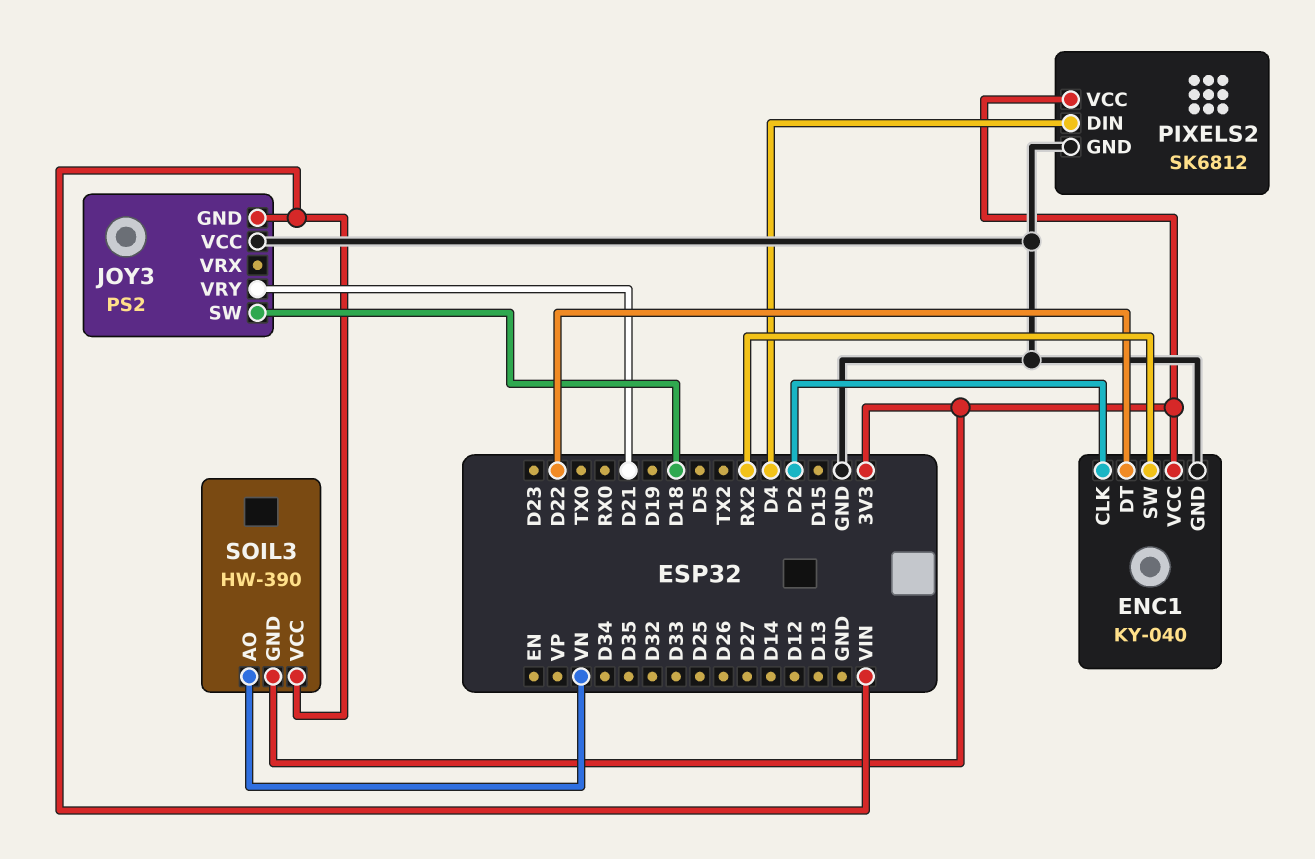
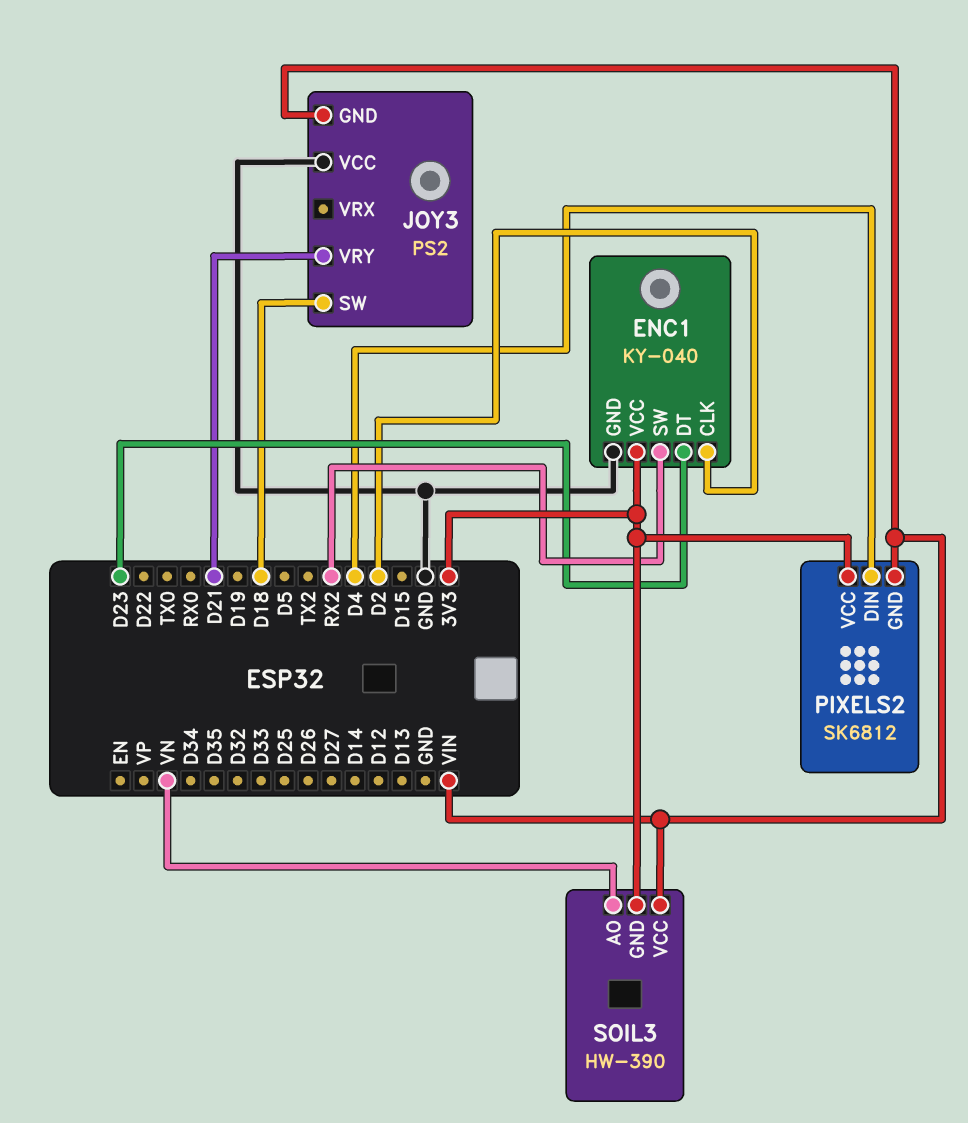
ENC1 pin DT: D22 -> D23
PIXELS2 pin GND: GND -> VIN

